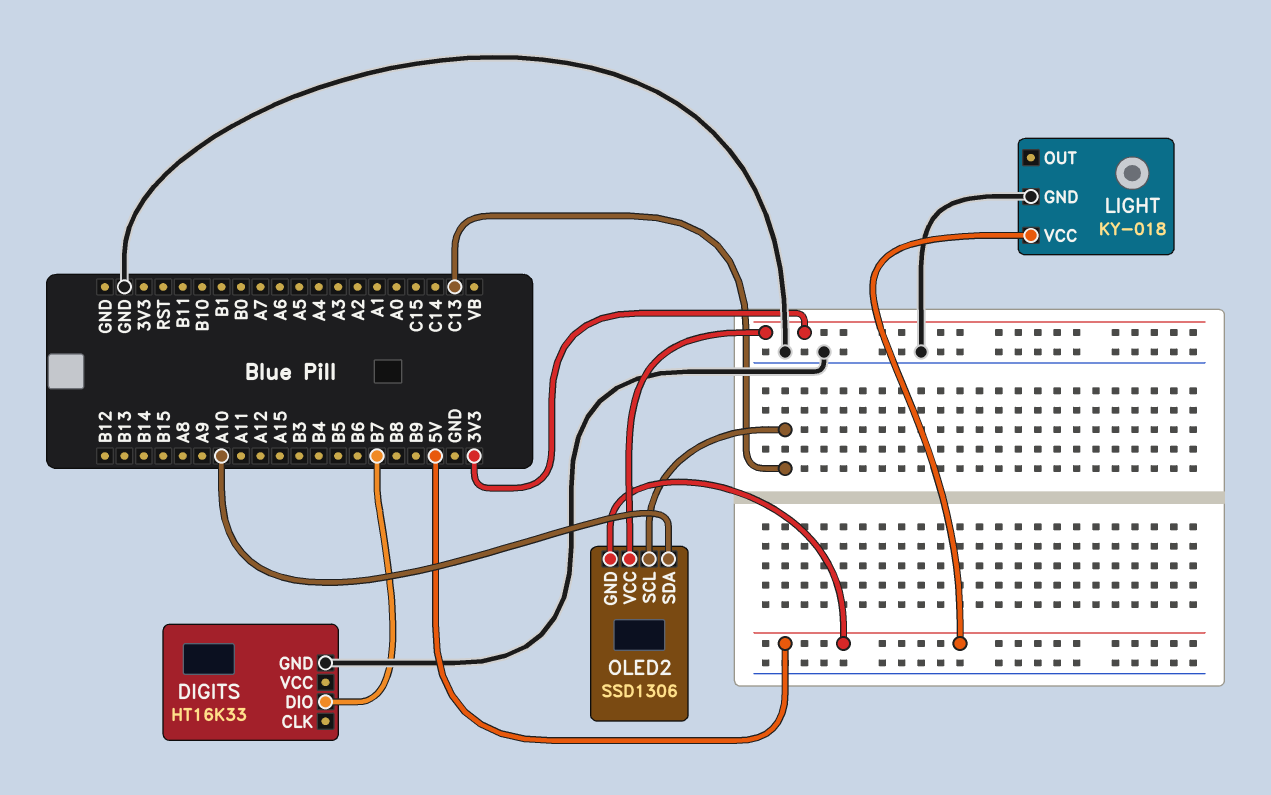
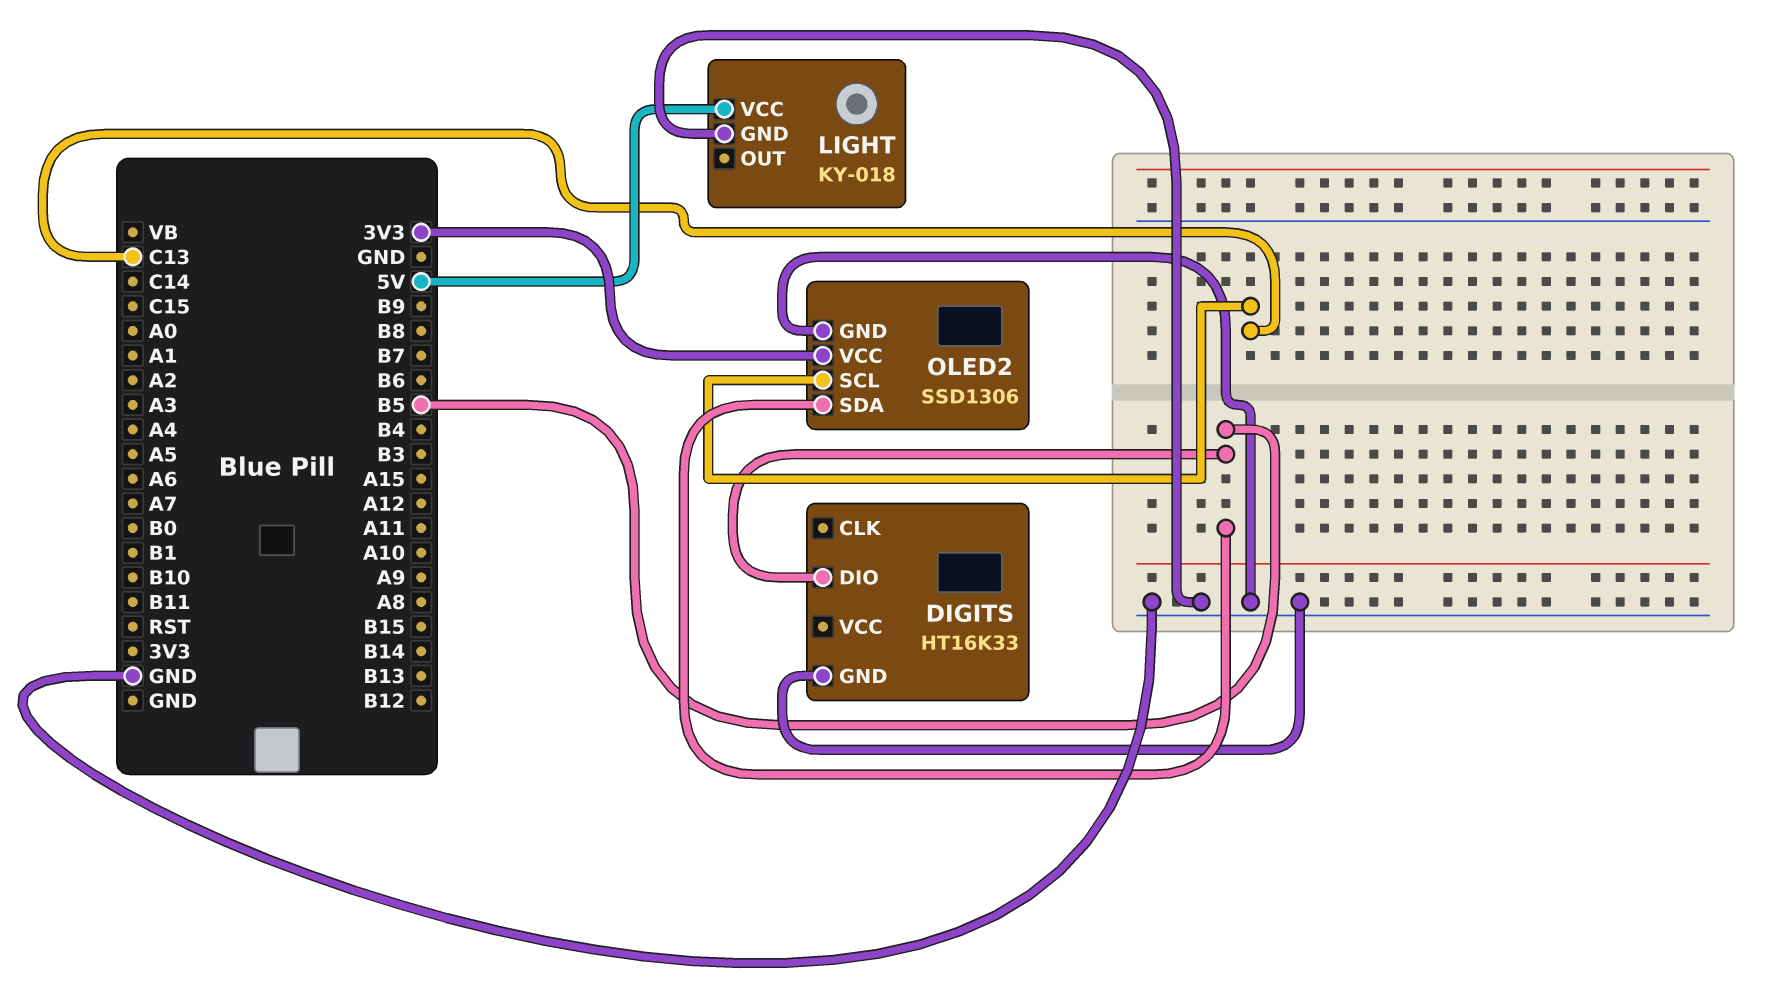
DIGITS pin DIO: B7 -> B5
OLED2 pin GND: 5V -> GND
OLED2 pin SDA: A10 -> B5

